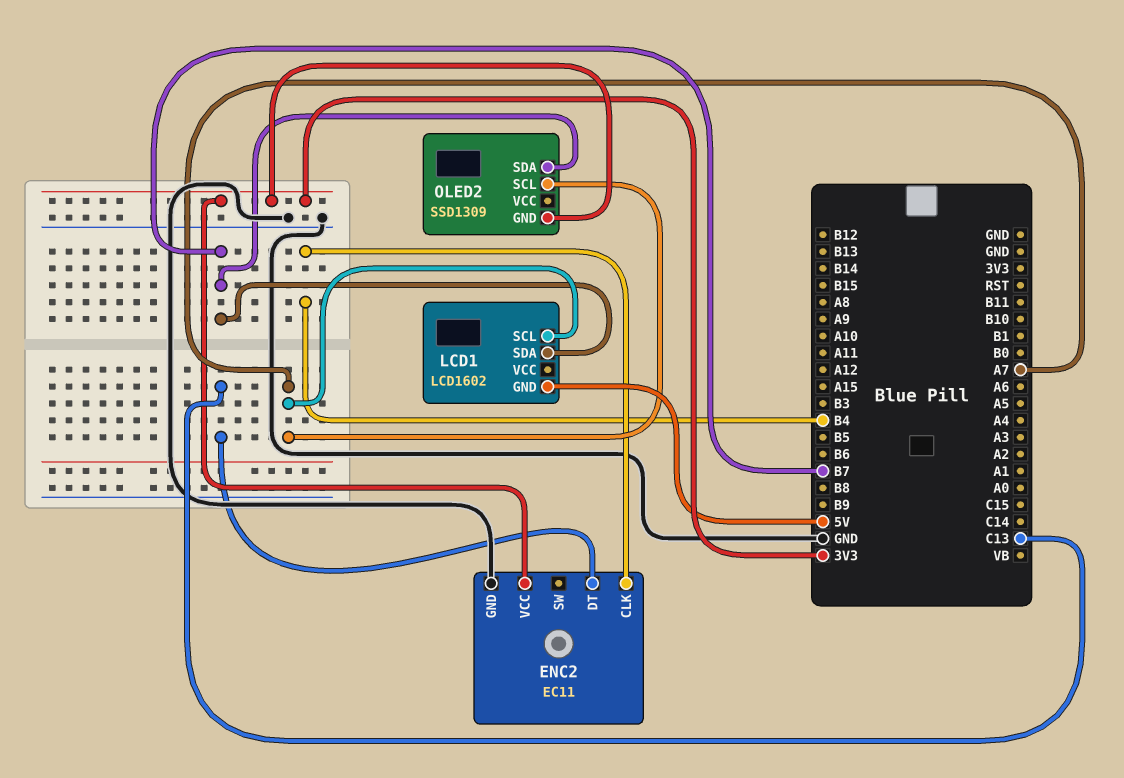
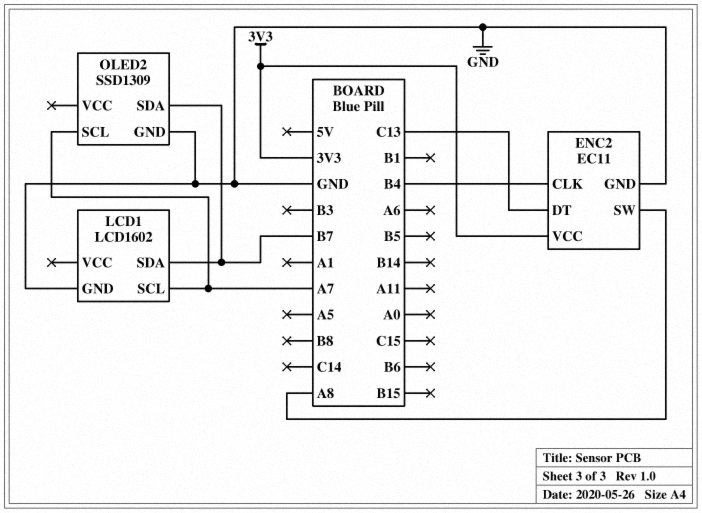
ENC2 pin SW: none -> A8
LCD1 pin GND: 5V -> GND
OLED2 pin GND: 3V3 -> GND

